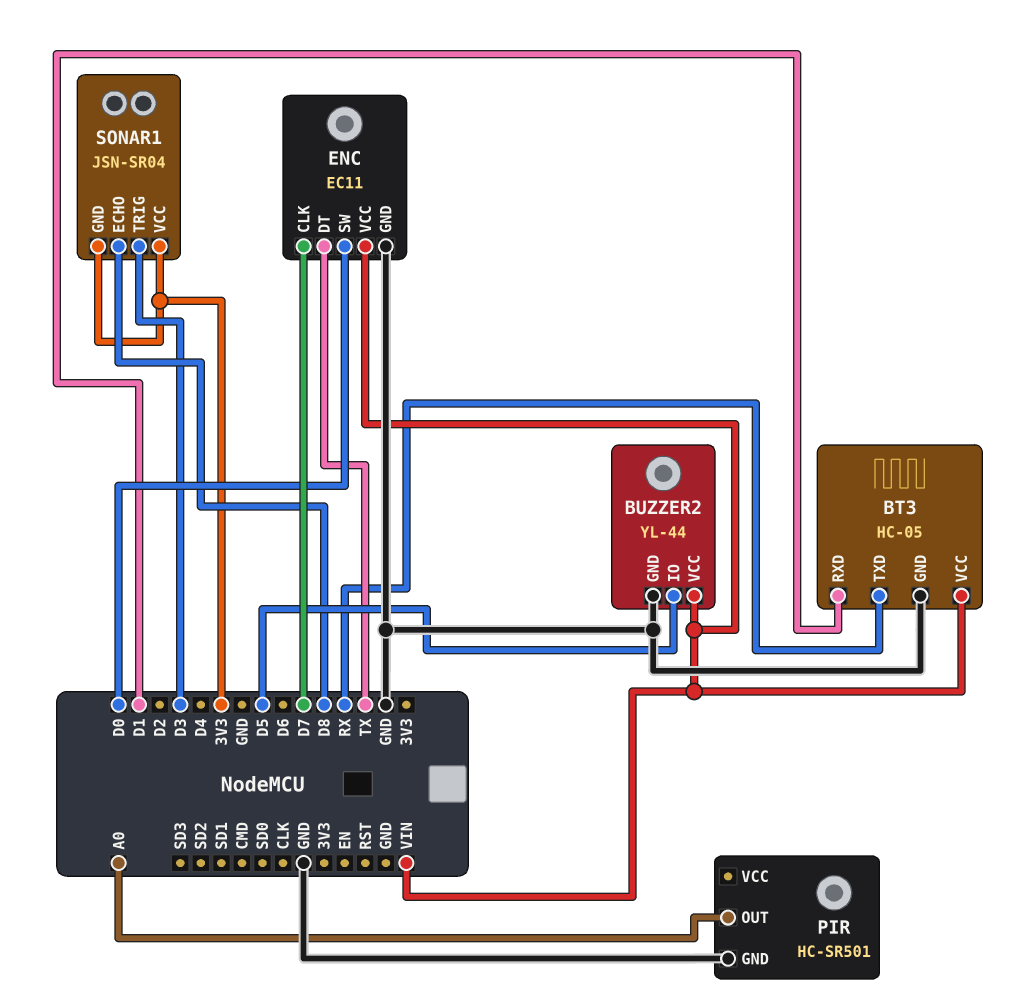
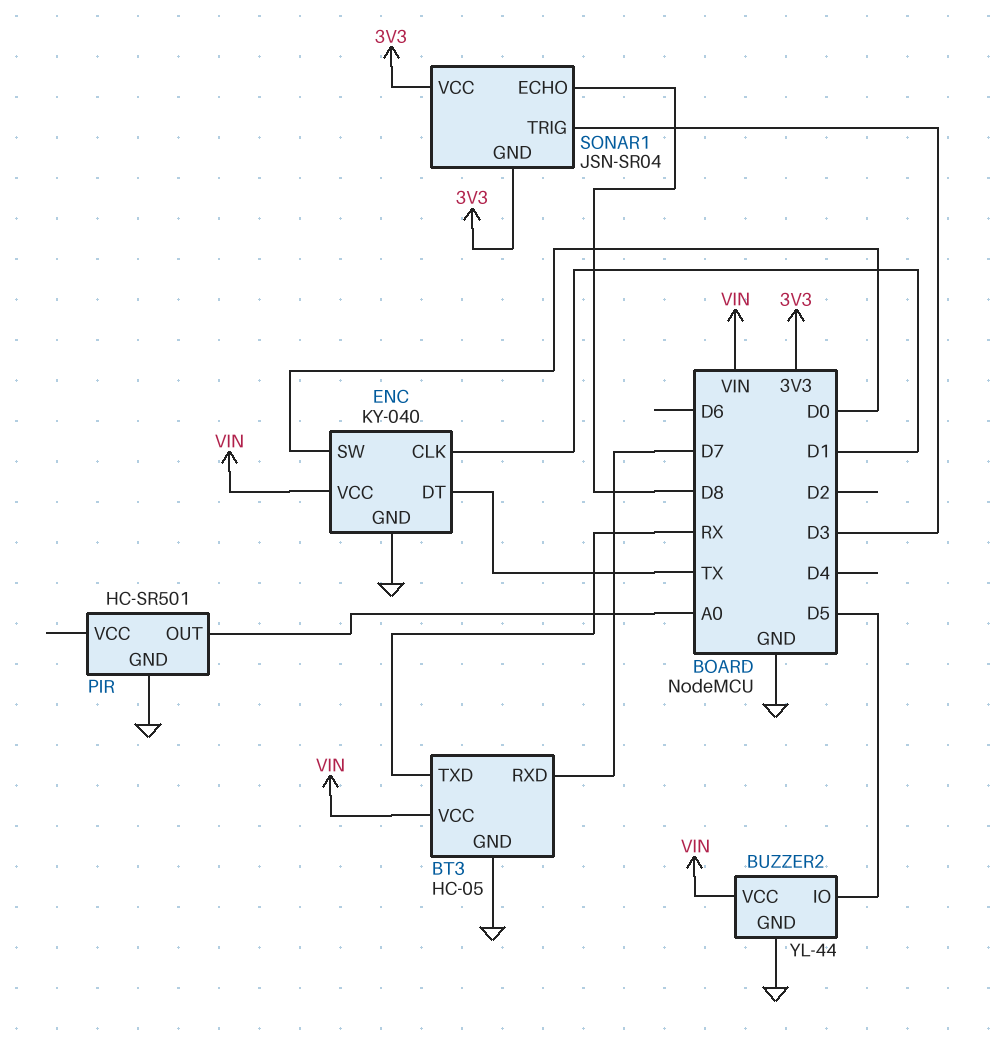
BT3 pin RXD: D1 -> D7
ENC: EC11 -> KY-040
ENC pin CLK: D7 -> D1

